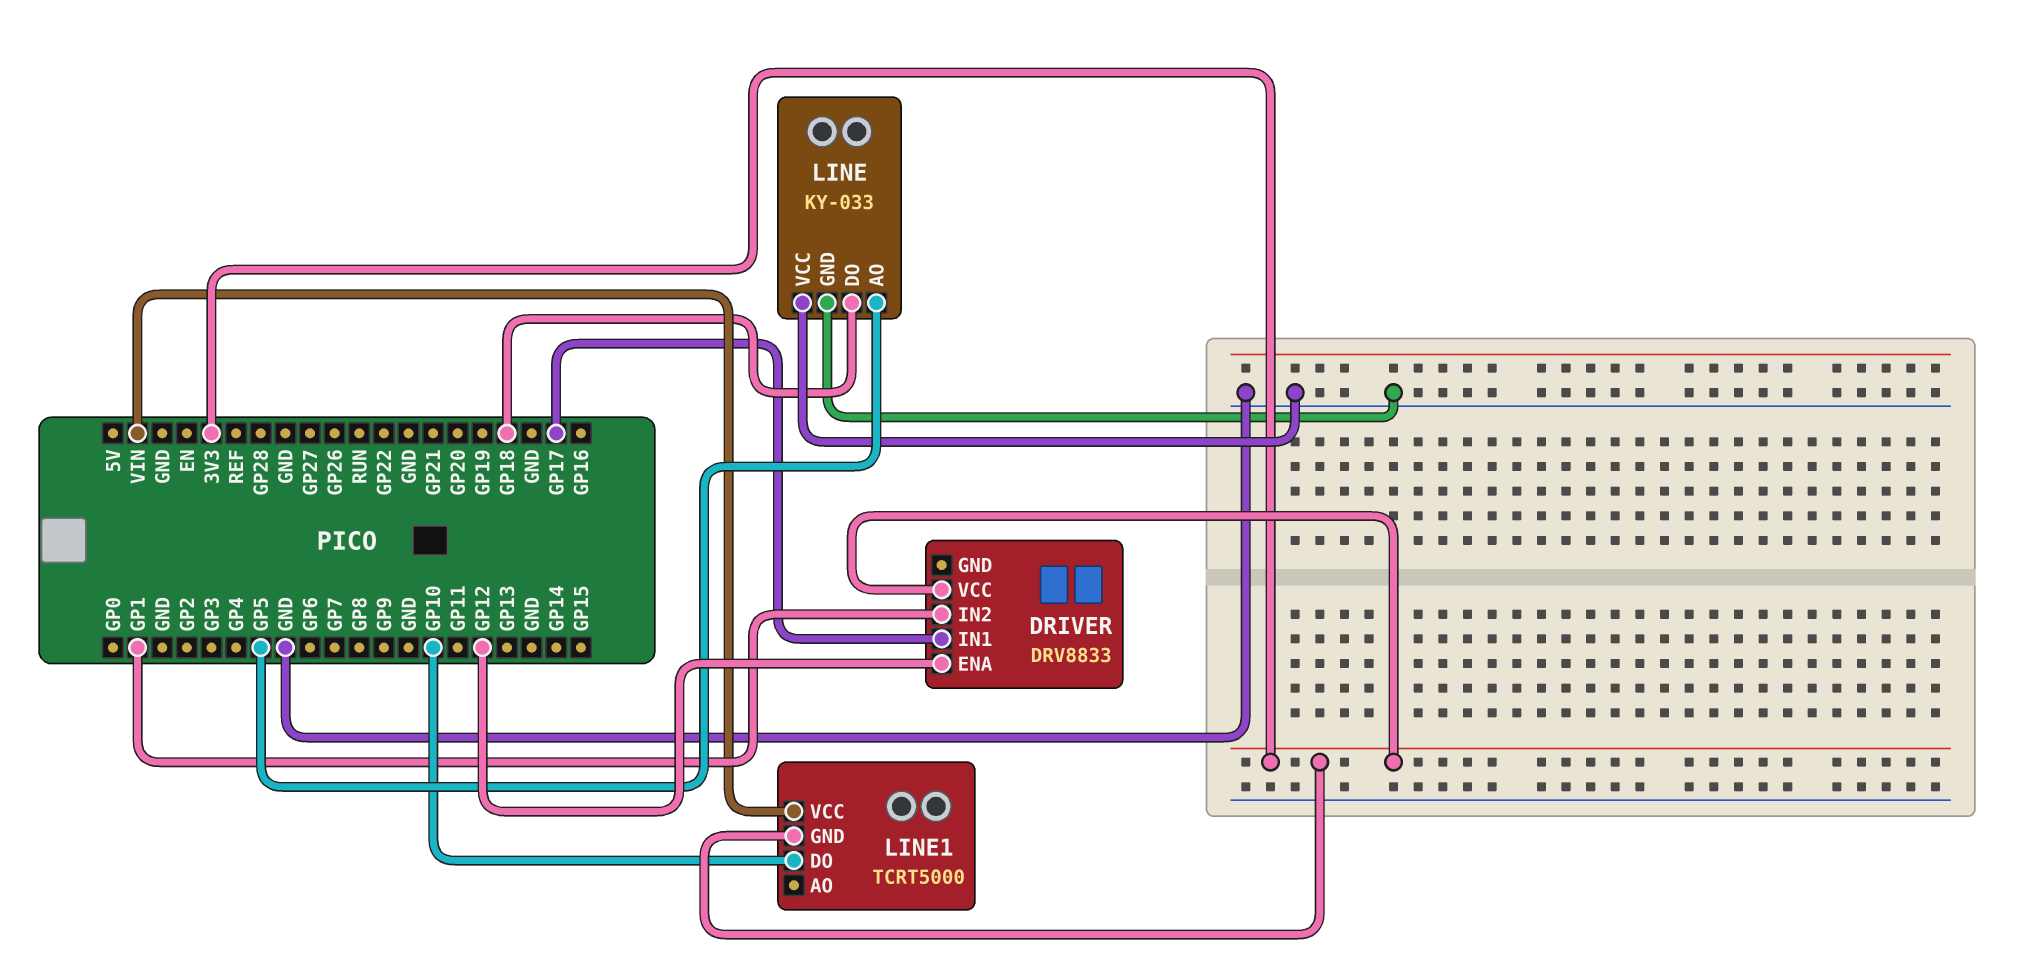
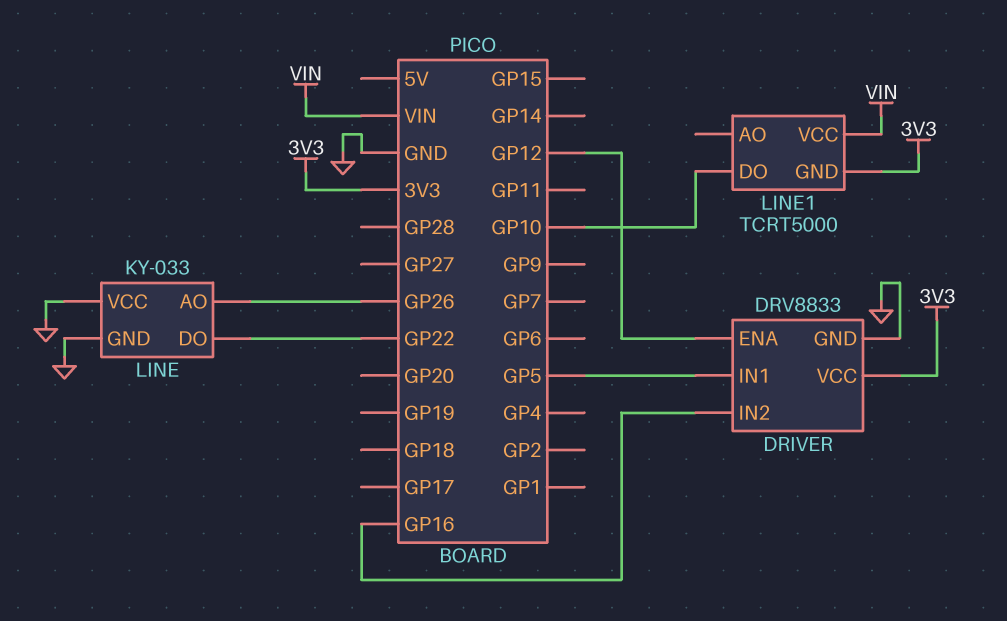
DRIVER pin GND: none -> GND
DRIVER pin IN1: GP17 -> GP5
DRIVER pin IN2: GP1 -> GP16
LINE pin AO: GP5 -> GP26
LINE pin DO: GP18 -> GP22

